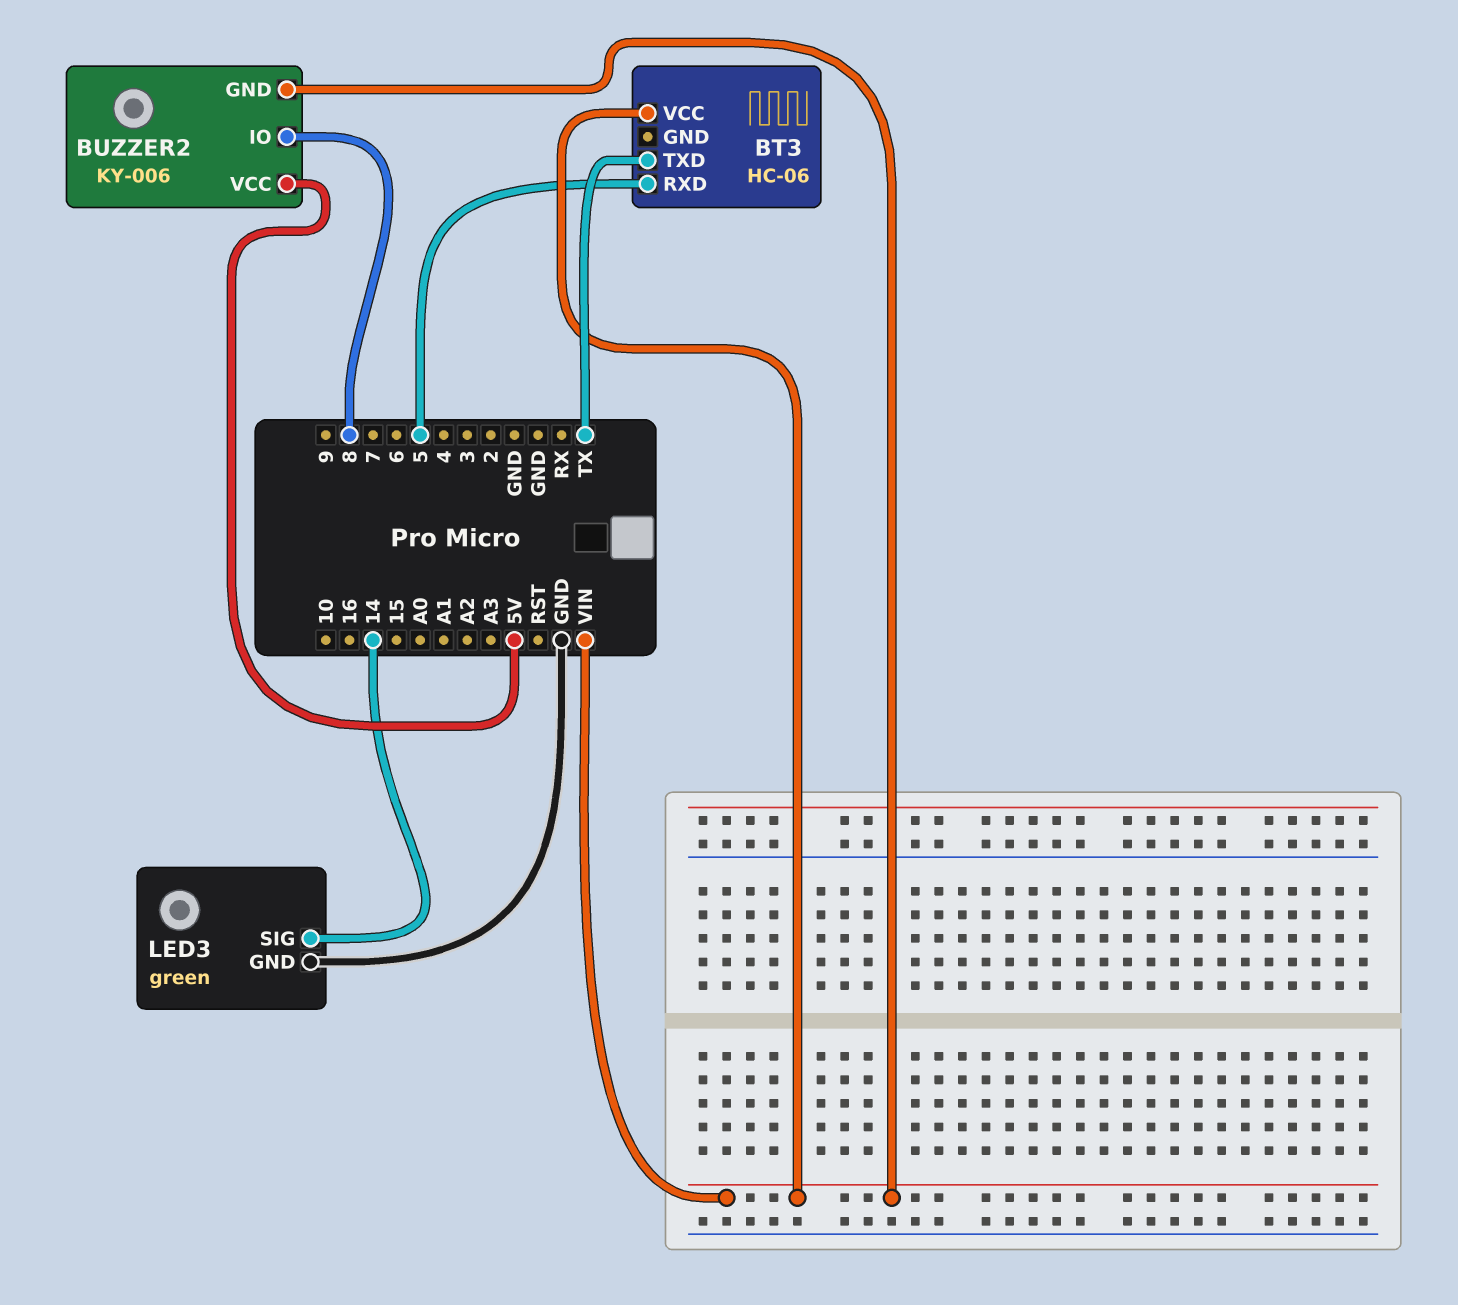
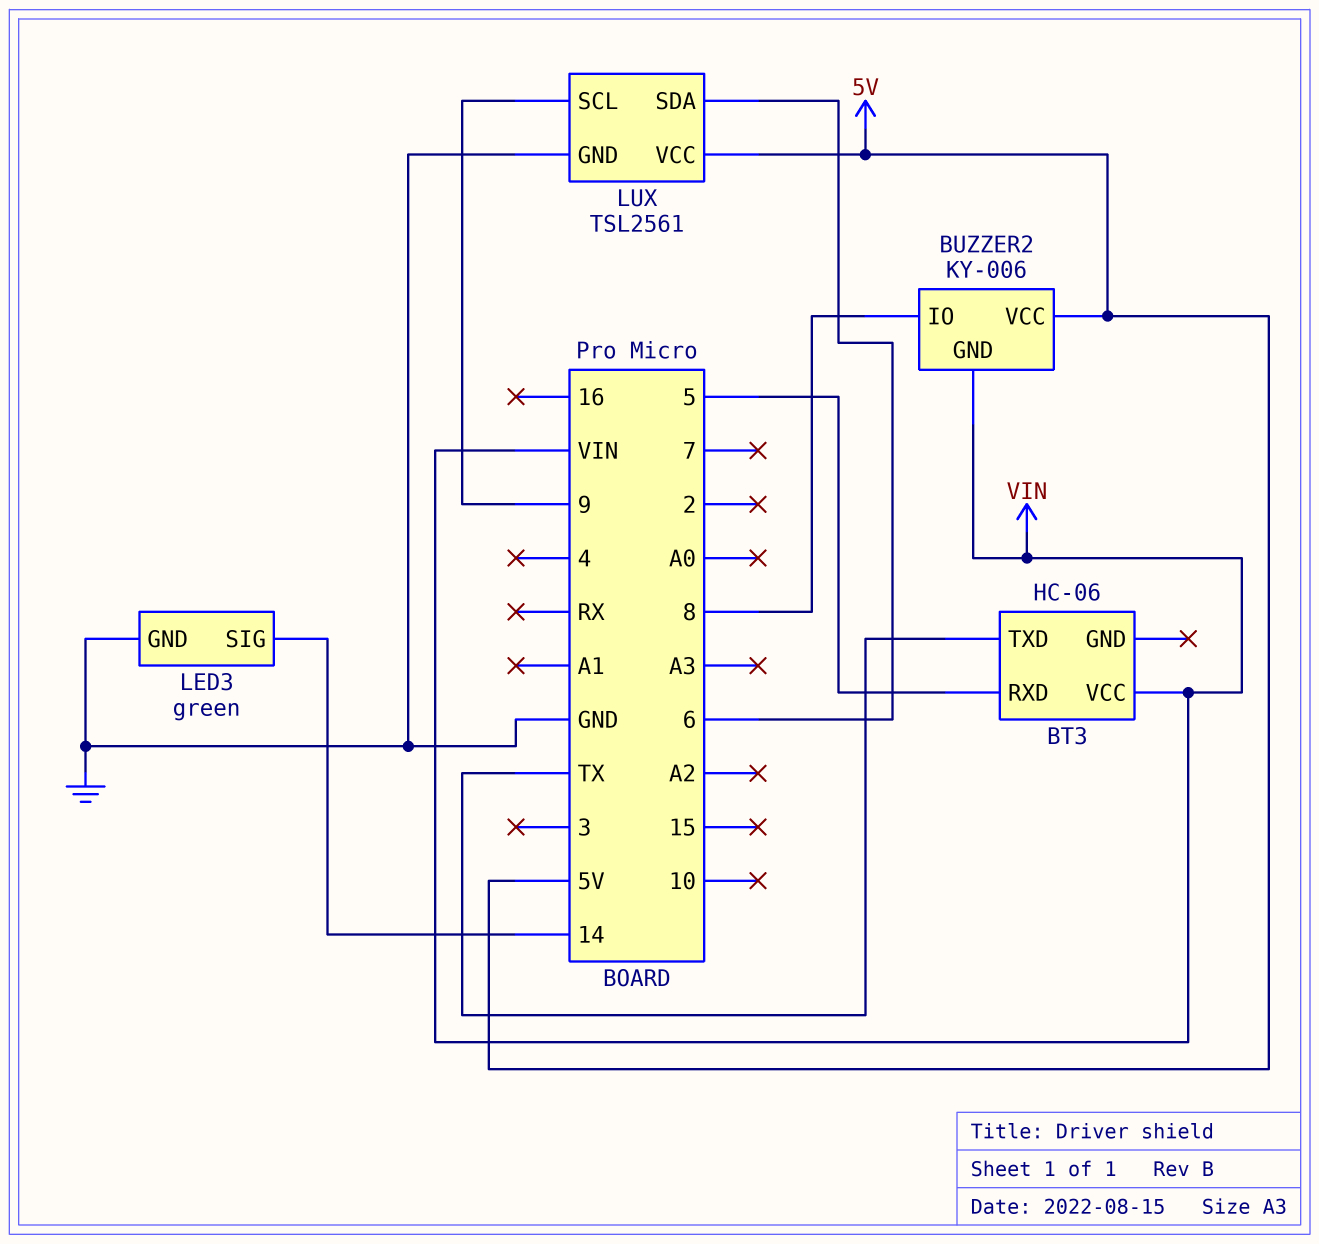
LUX: none -> TSL2561
LUX pin GND: none -> GND
LUX pin SCL: none -> 9
LUX pin SDA: none -> 6
LUX pin VCC: none -> 5V

